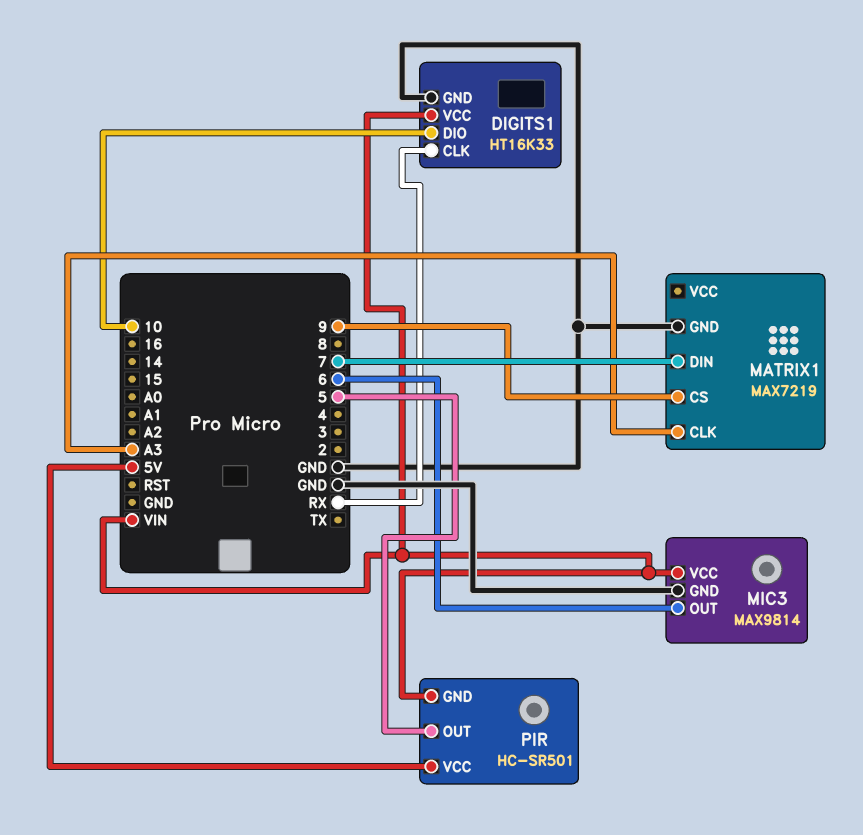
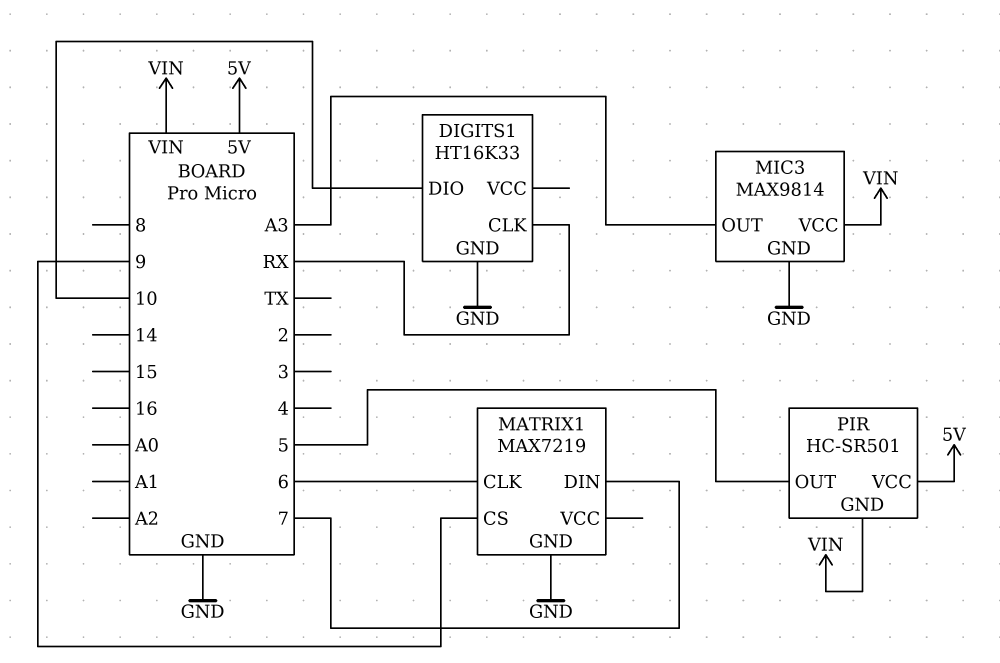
DIGITS1 pin VCC: VIN -> none
MATRIX1 pin CLK: A3 -> 6
MIC3 pin OUT: 6 -> A3

